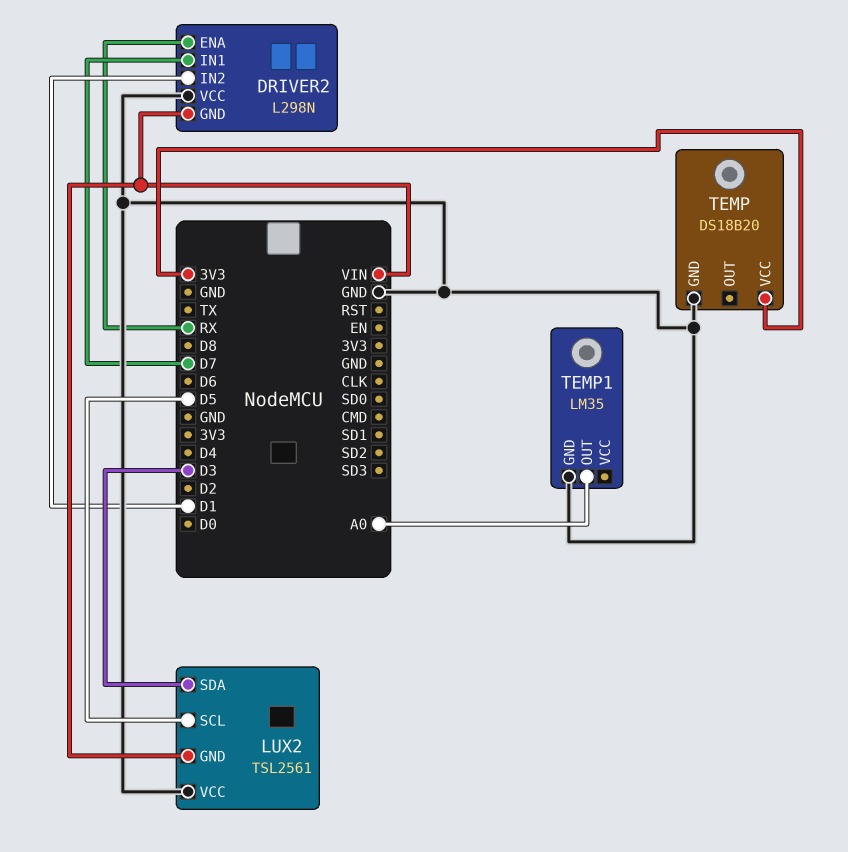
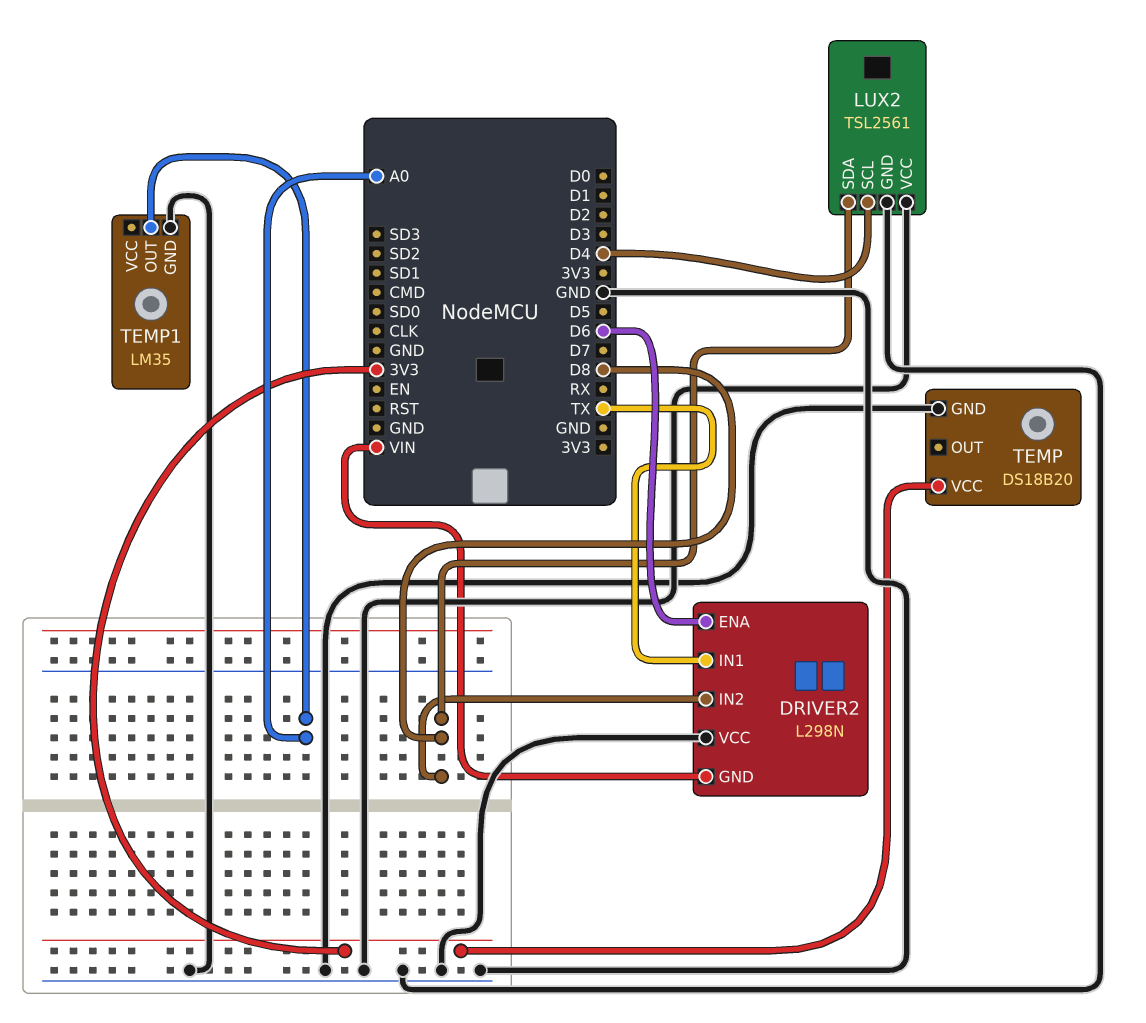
DRIVER2 pin ENA: RX -> D6
DRIVER2 pin IN1: D7 -> TX
DRIVER2 pin IN2: D1 -> D8
LUX2 pin GND: VIN -> GND
LUX2 pin SCL: D5 -> D4
LUX2 pin SDA: D3 -> D8

